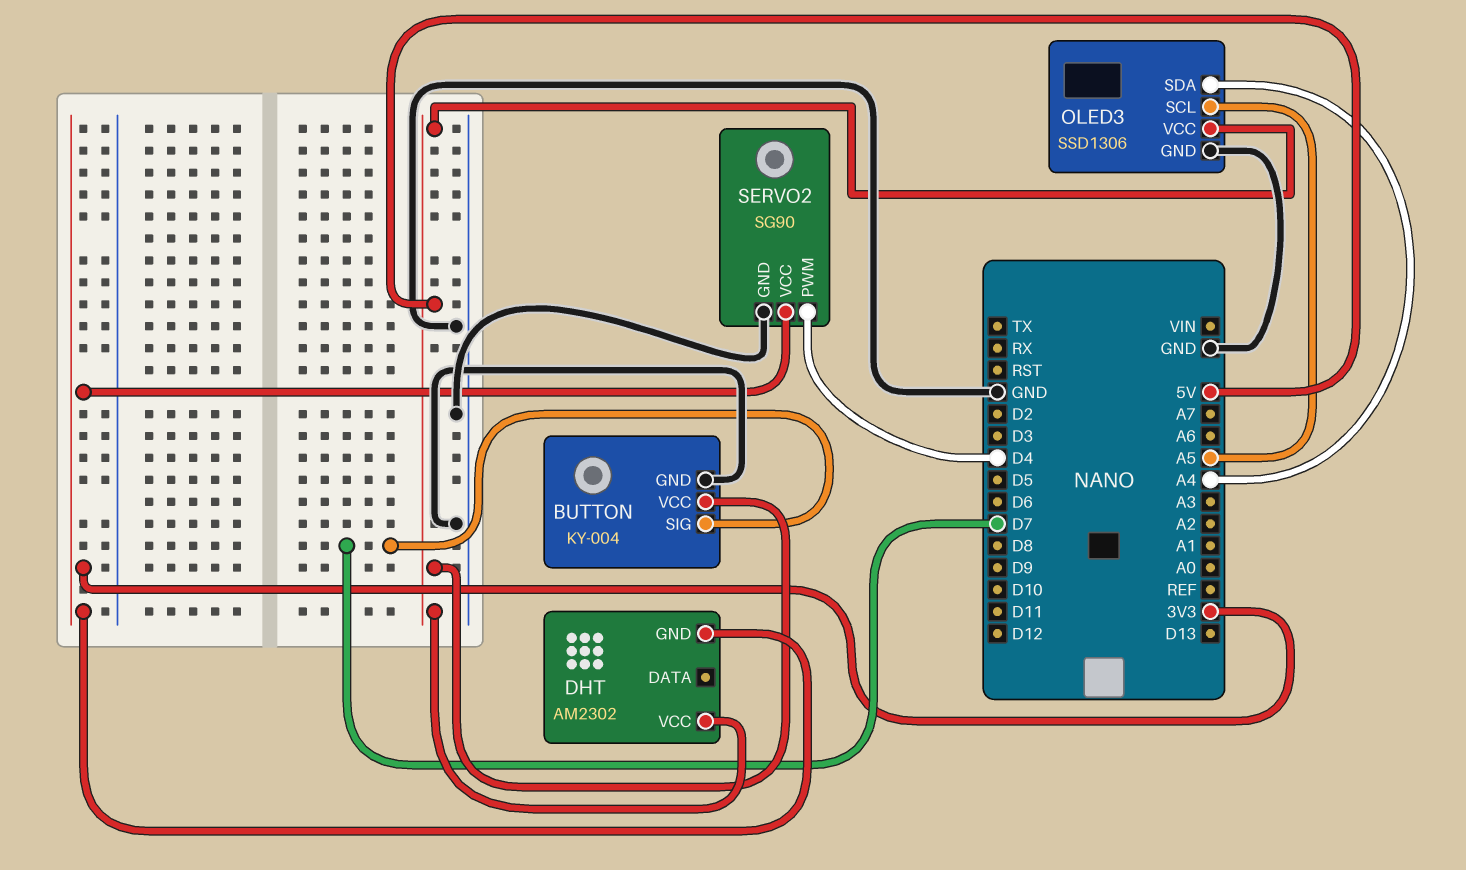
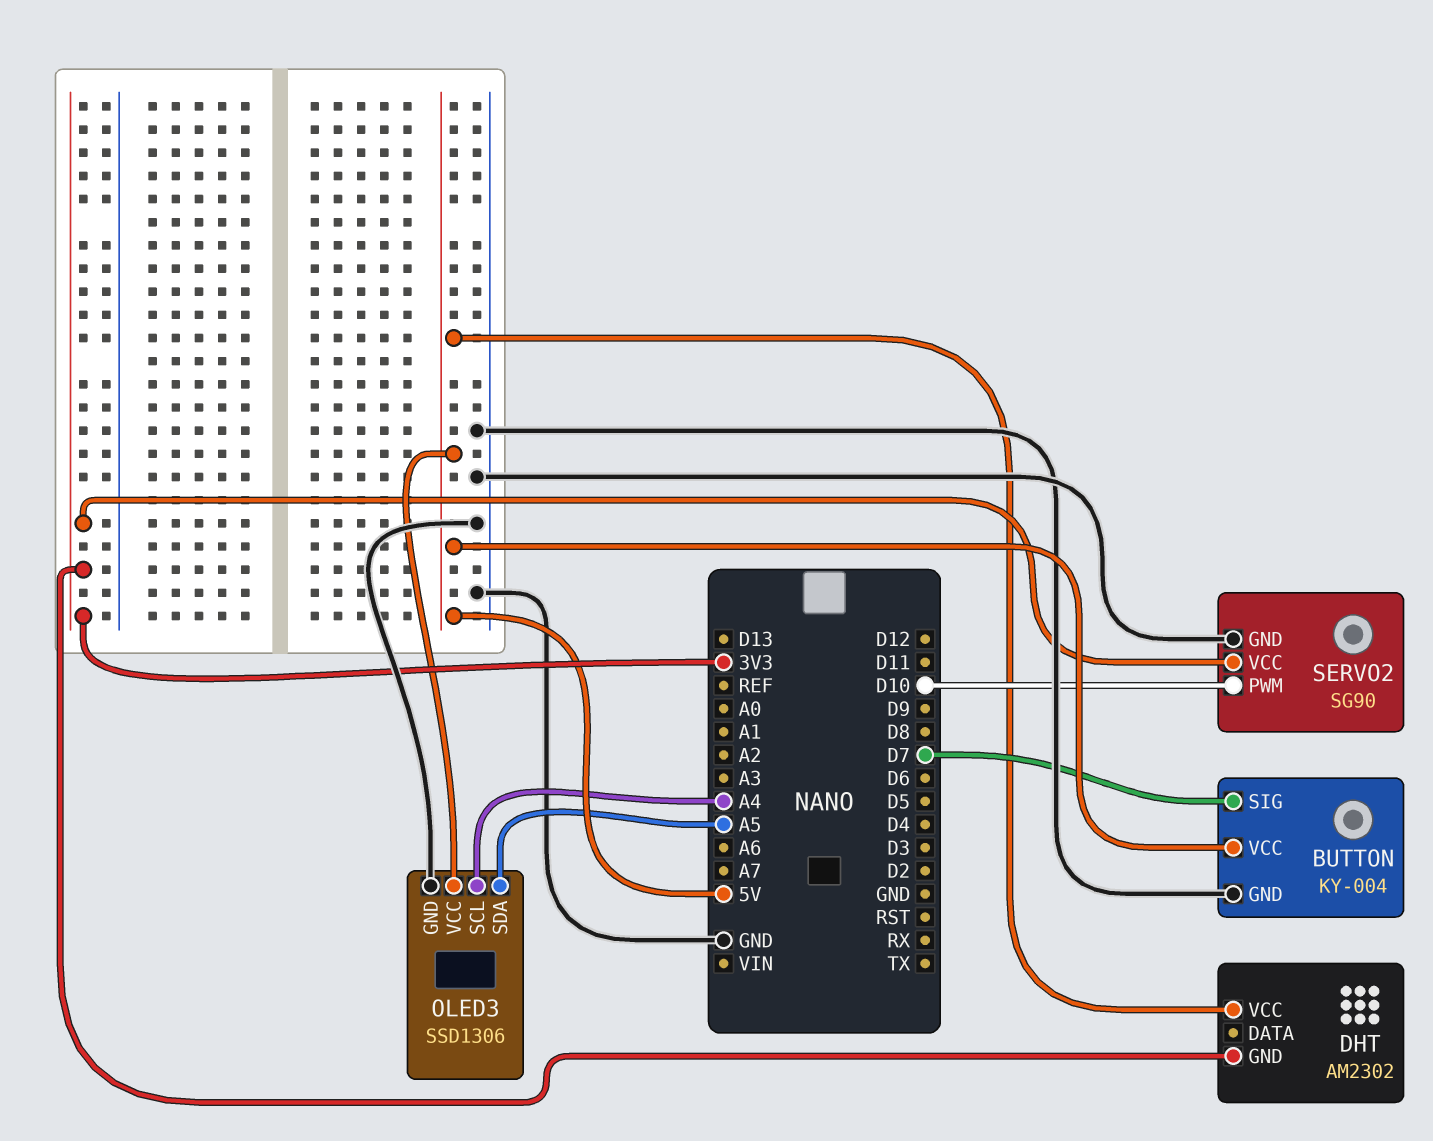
OLED3 pin SCL: A5 -> A4
OLED3 pin SDA: A4 -> A5
SERVO2 pin PWM: D4 -> D10

